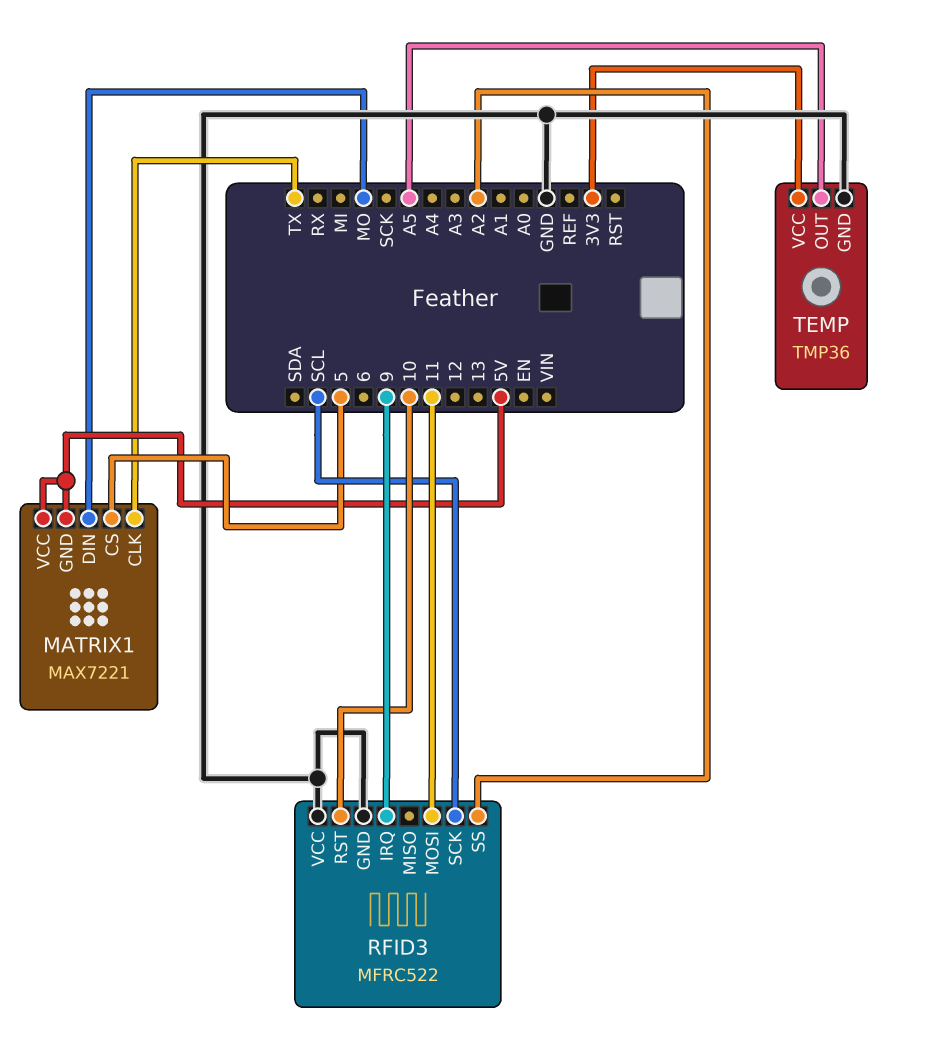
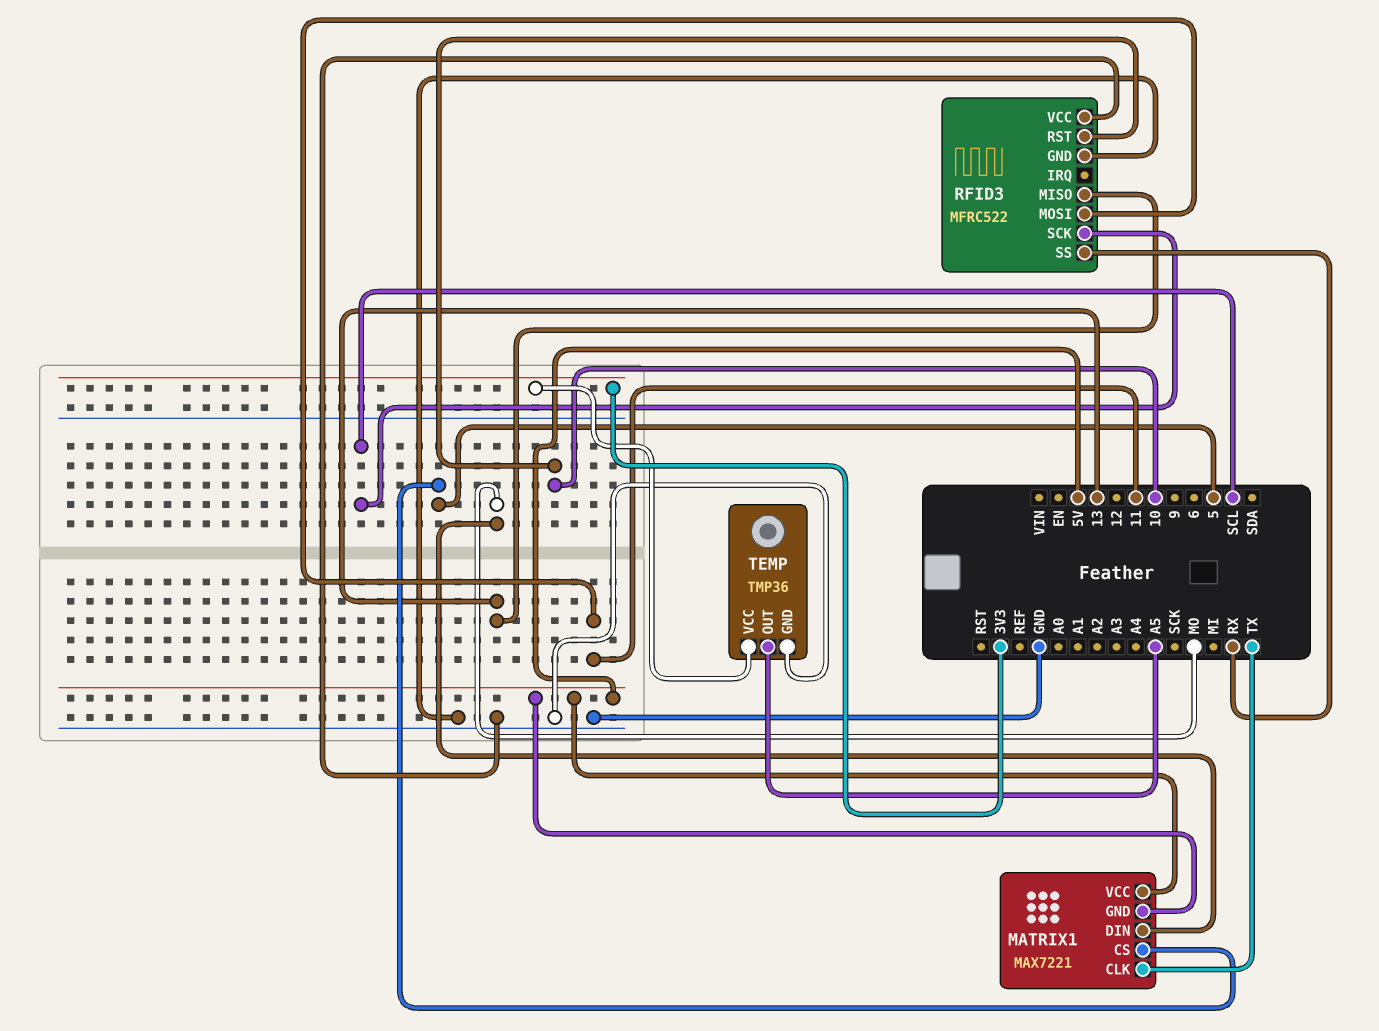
RFID3 pin IRQ: 9 -> none
RFID3 pin MISO: none -> 13
RFID3 pin SS: A2 -> RX

